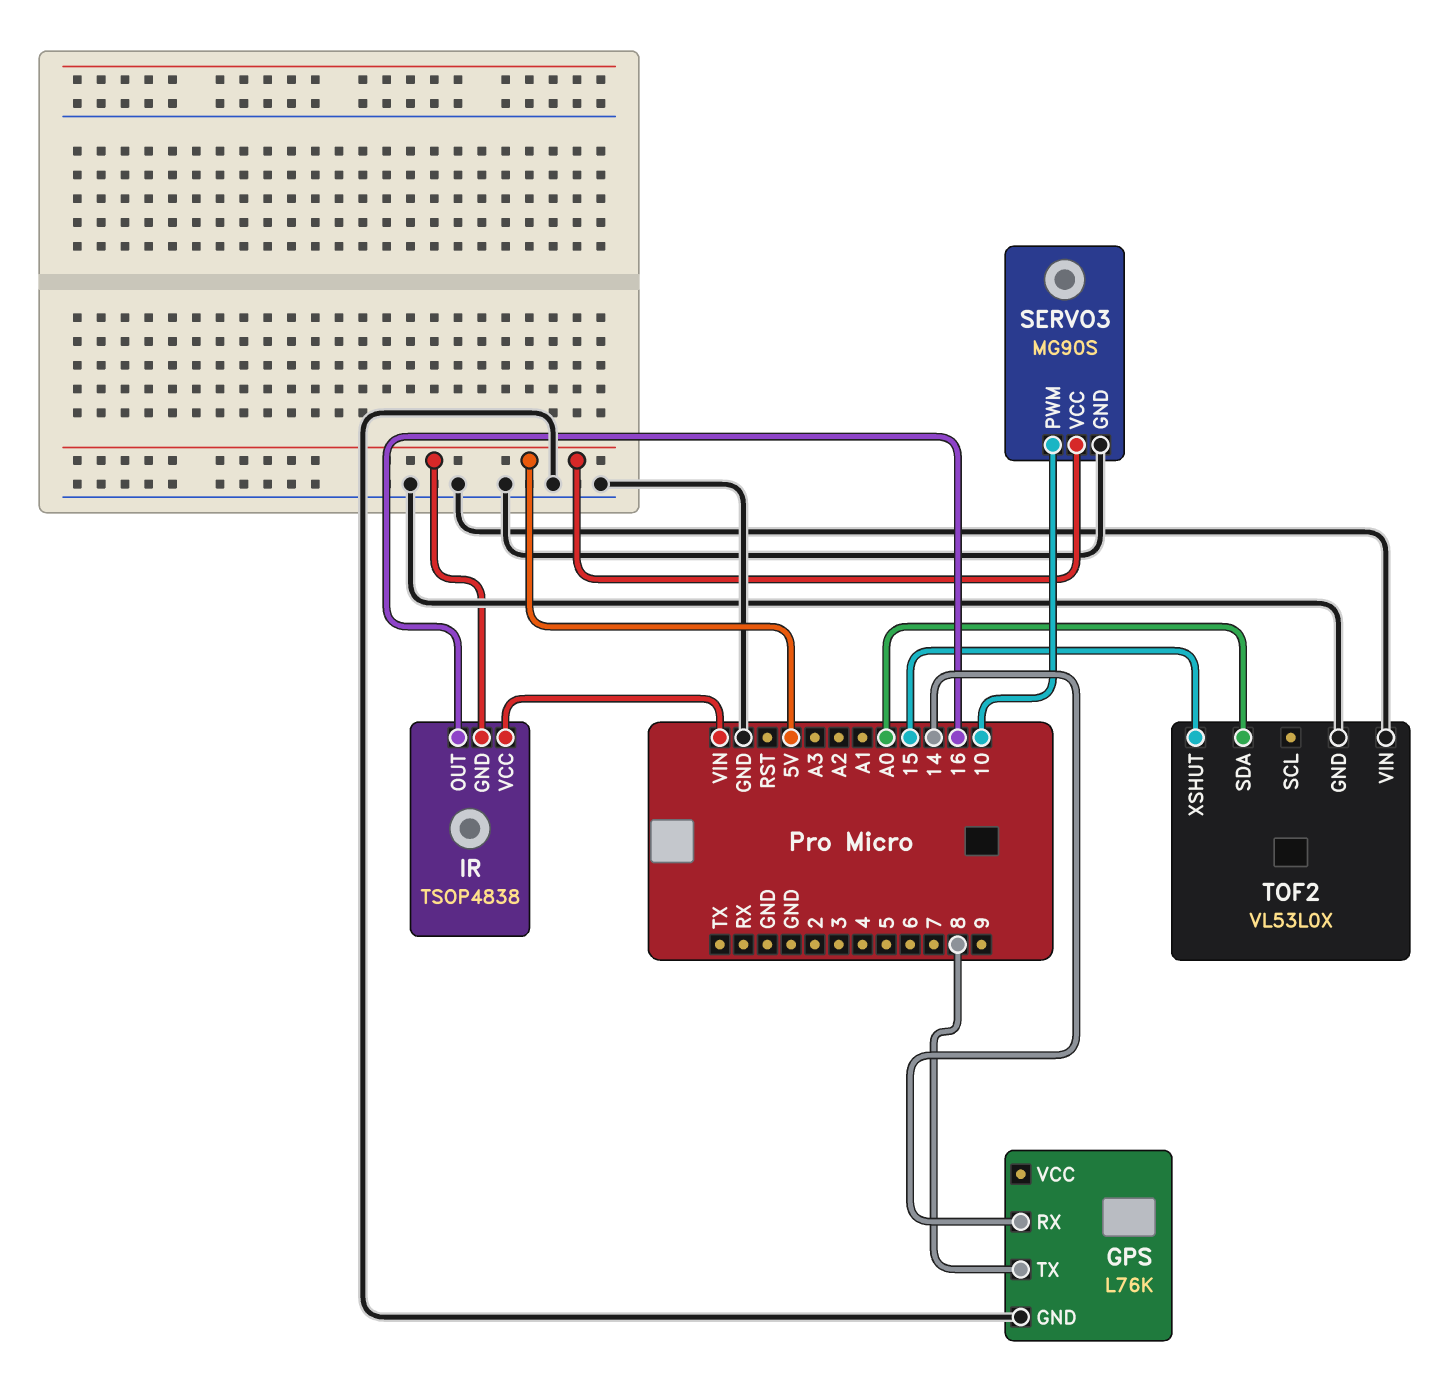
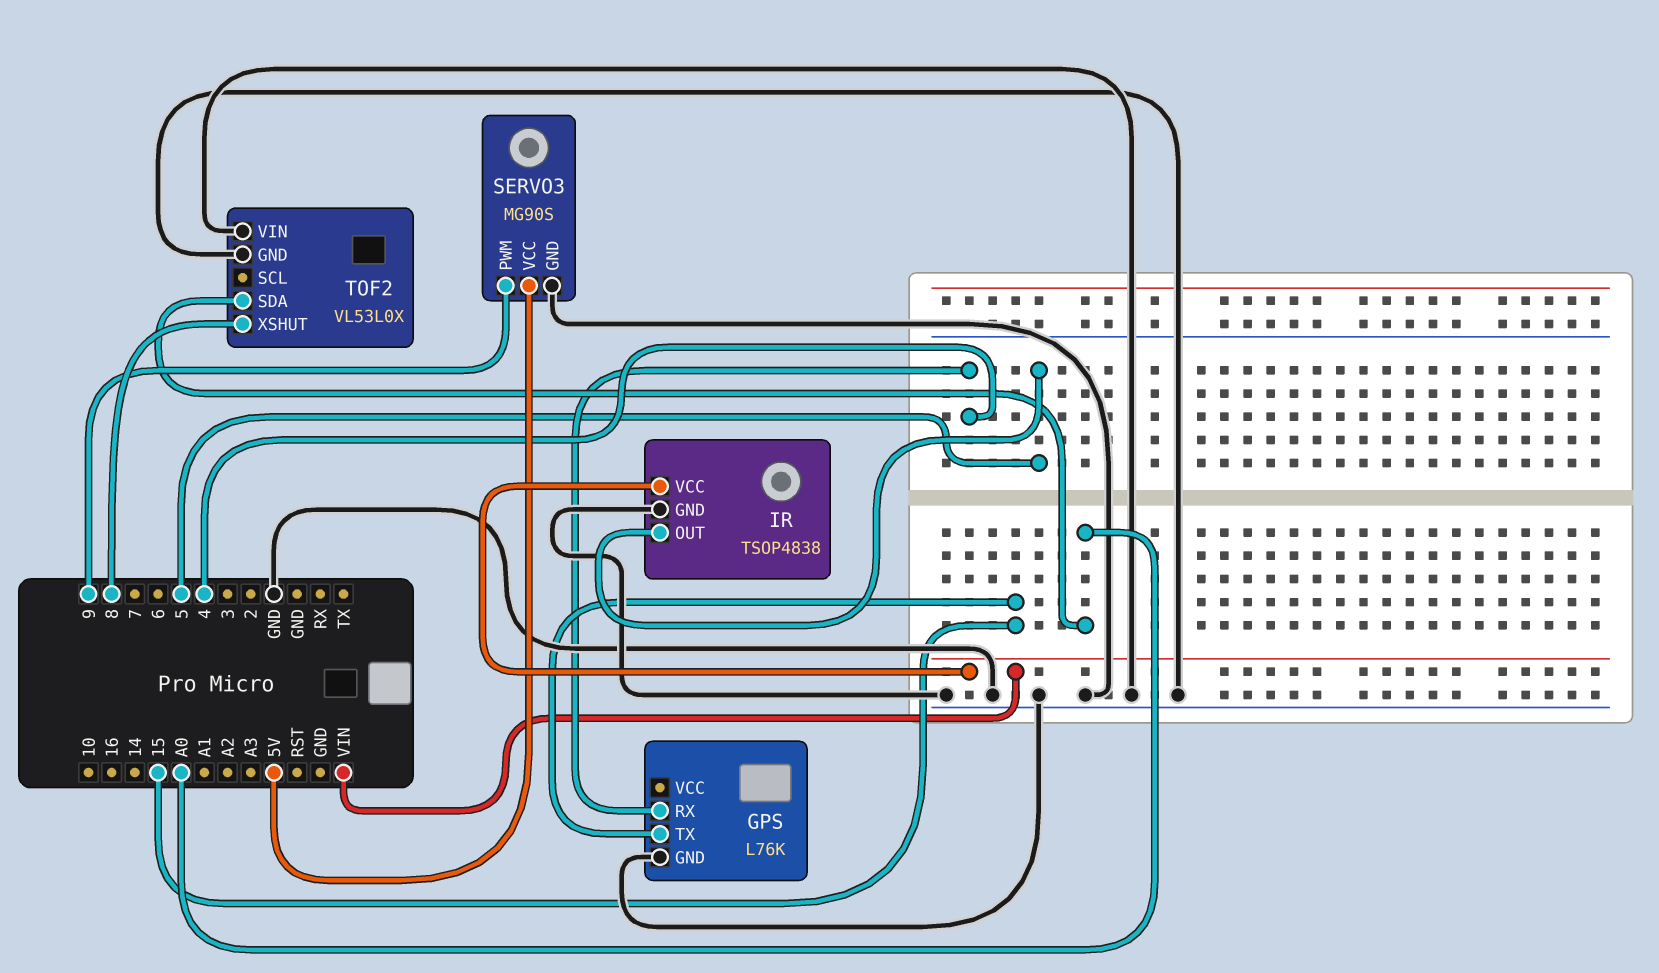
GPS pin RX: 14 -> 4
GPS pin TX: 8 -> 15
IR pin GND: 5V -> GND
IR pin OUT: 16 -> 5
SERVO3 pin PWM: 10 -> 9
TOF2 pin XSHUT: 15 -> 8

